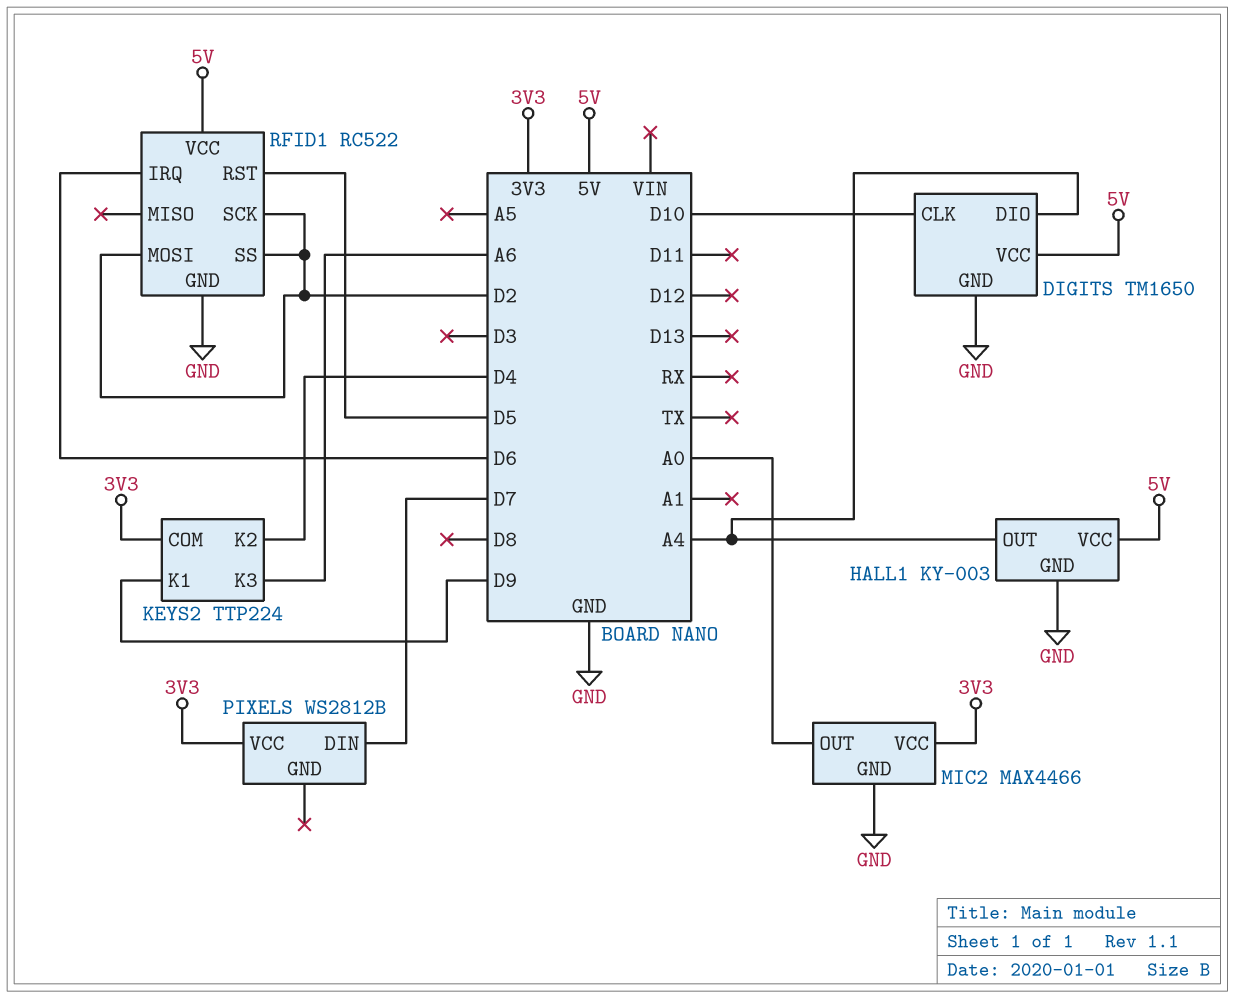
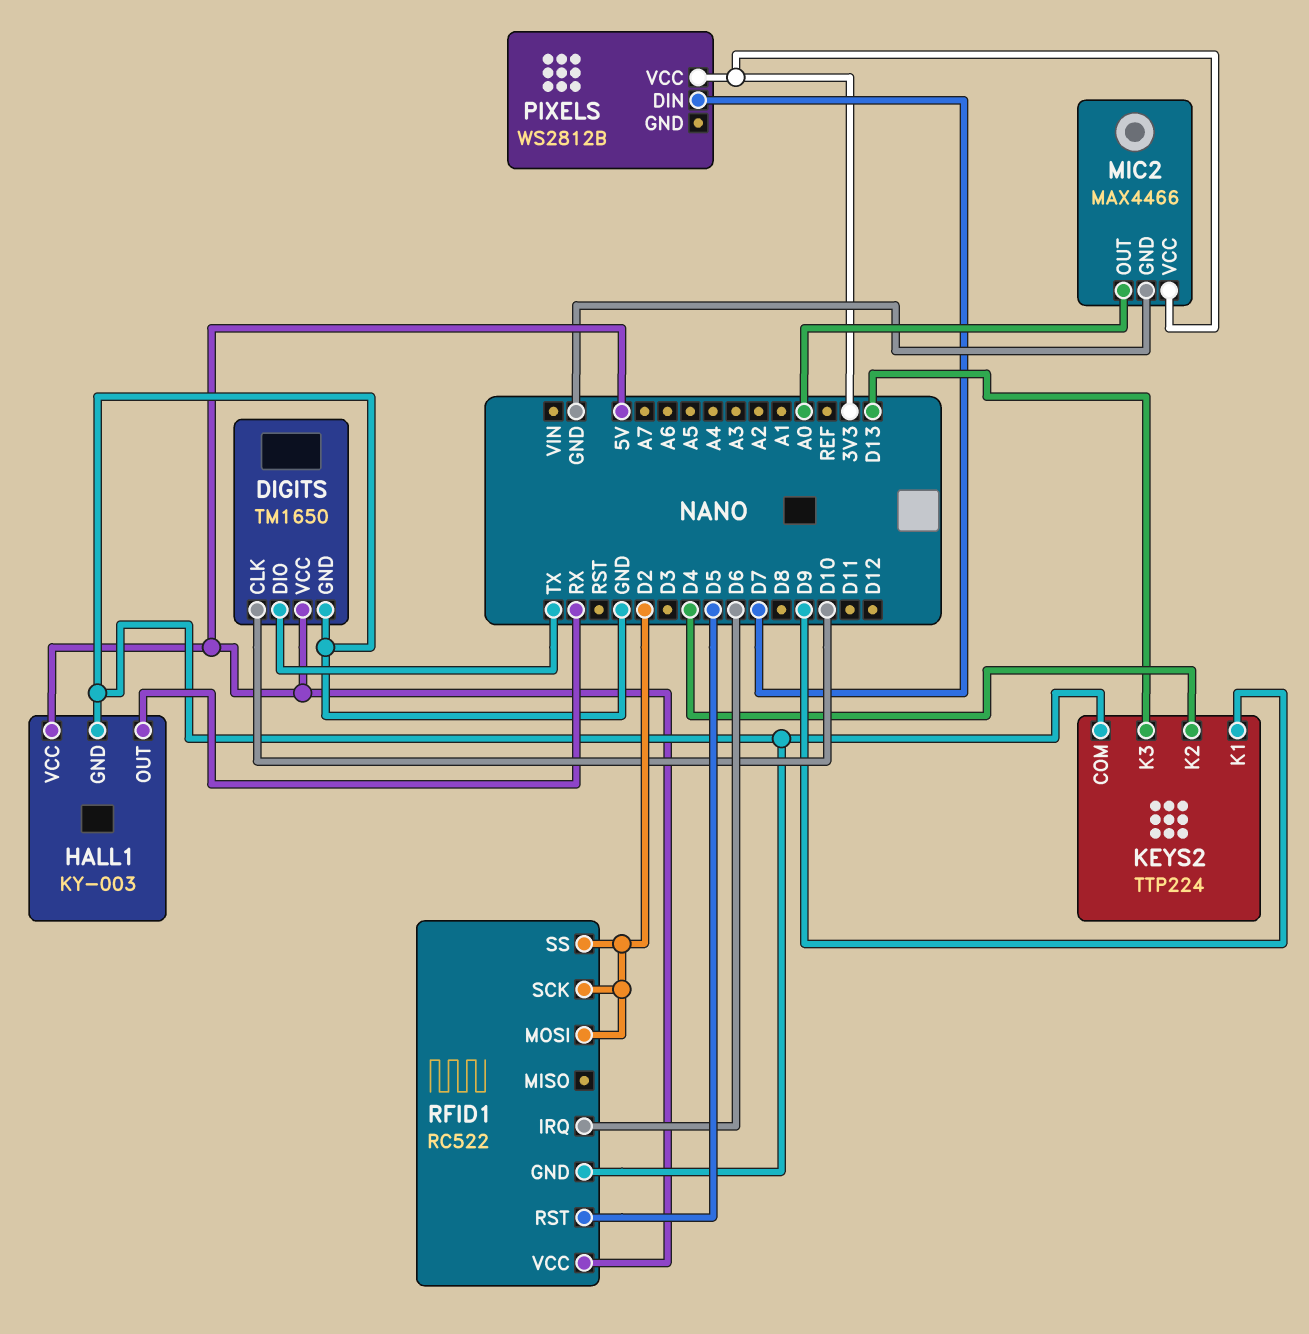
DIGITS pin DIO: A4 -> TX
HALL1 pin OUT: A4 -> RX
KEYS2 pin COM: 3V3 -> GND
KEYS2 pin K3: A6 -> D13

